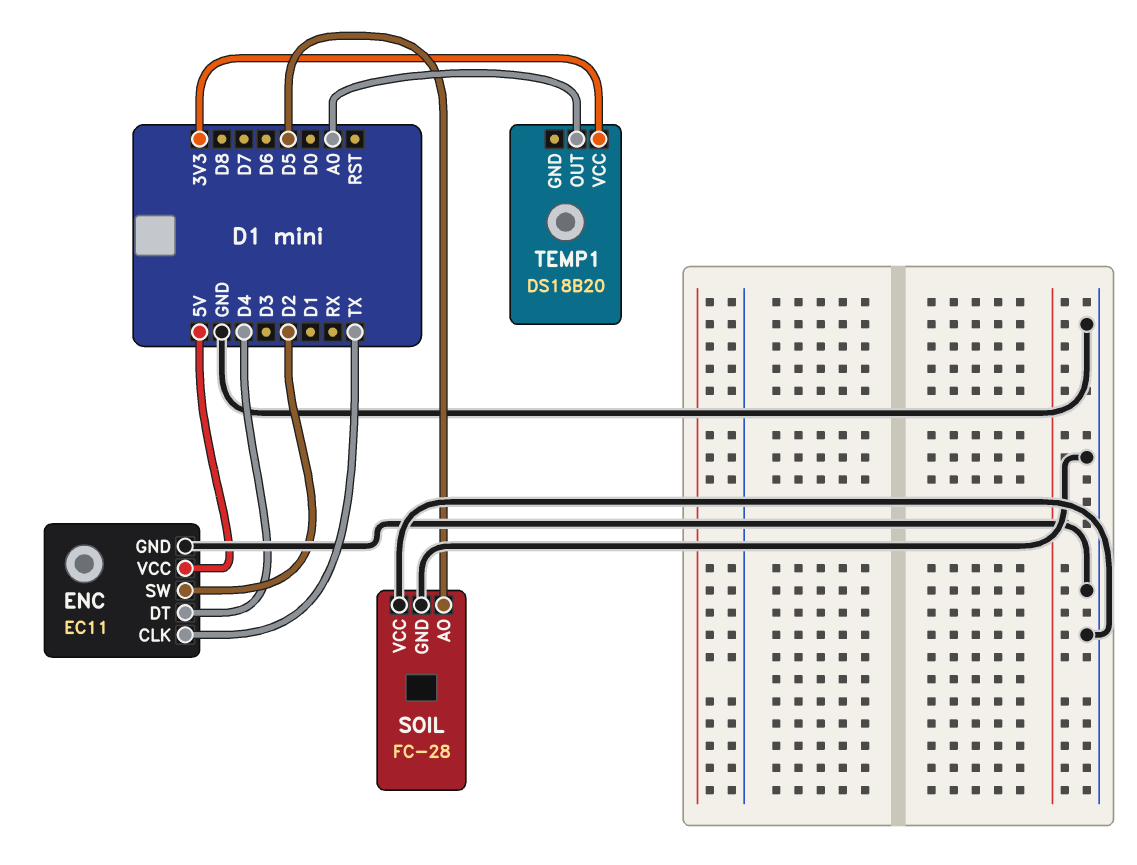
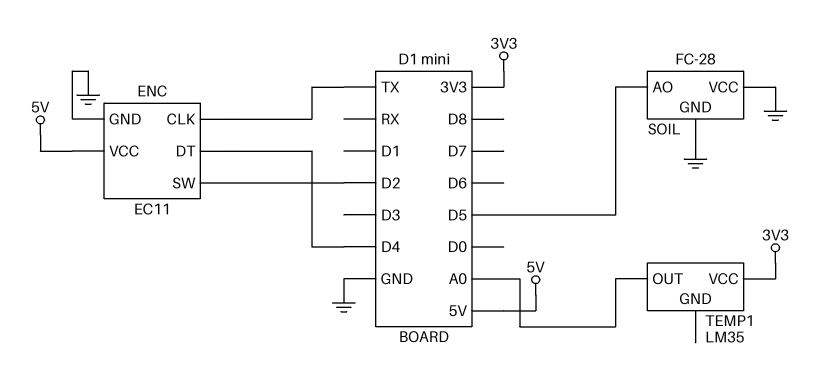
TEMP1: DS18B20 -> LM35

